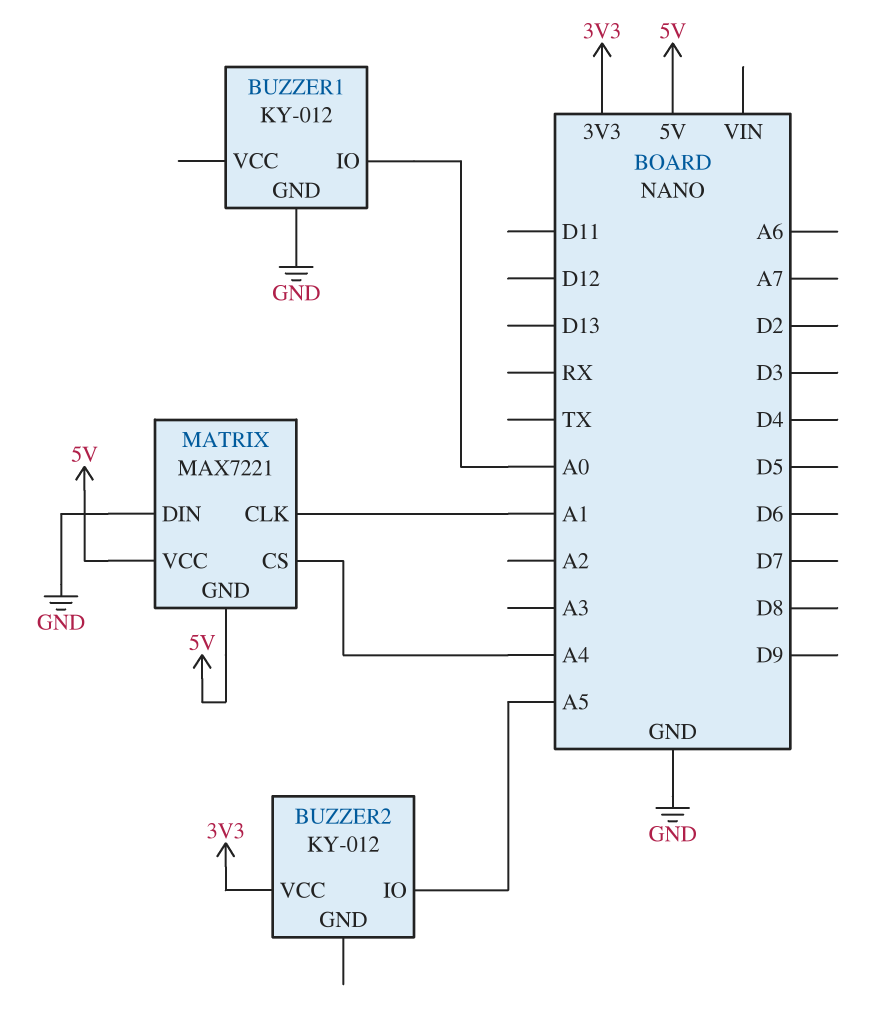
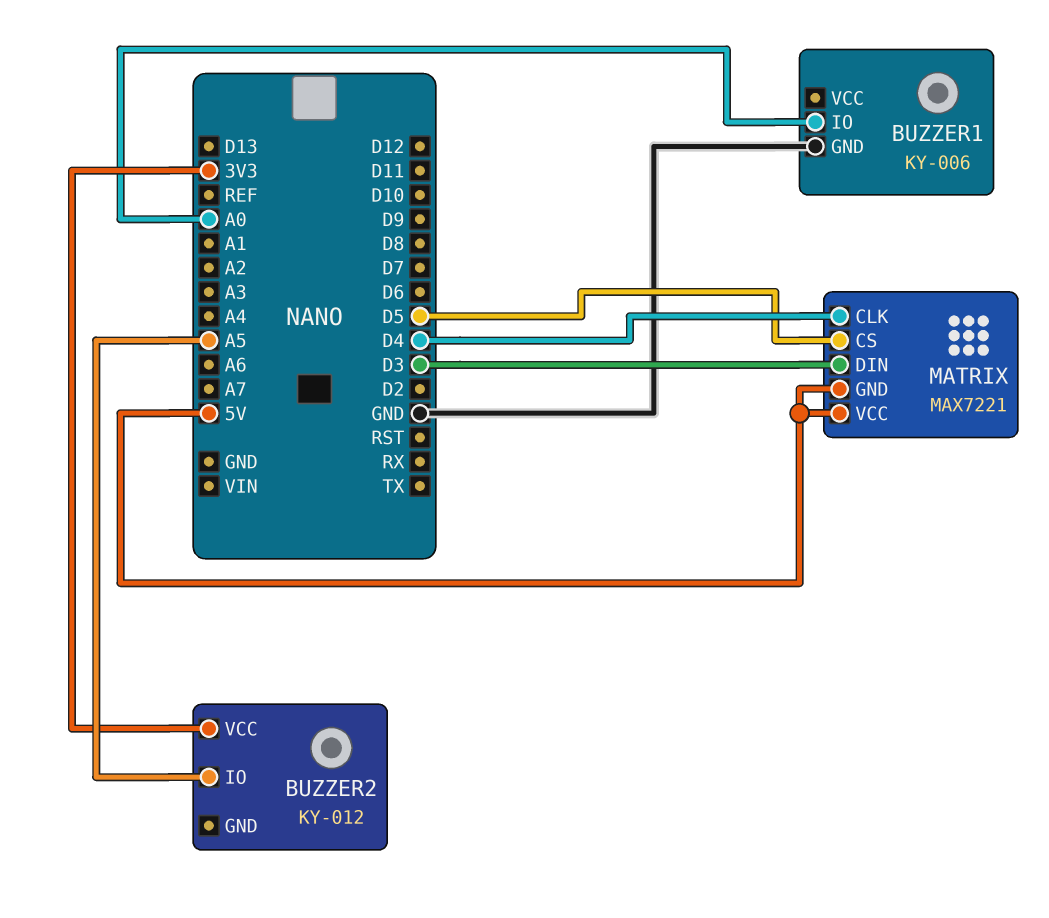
BUZZER1: KY-012 -> KY-006
MATRIX pin CLK: A1 -> D4
MATRIX pin CS: A4 -> D5
MATRIX pin DIN: GND -> D3

